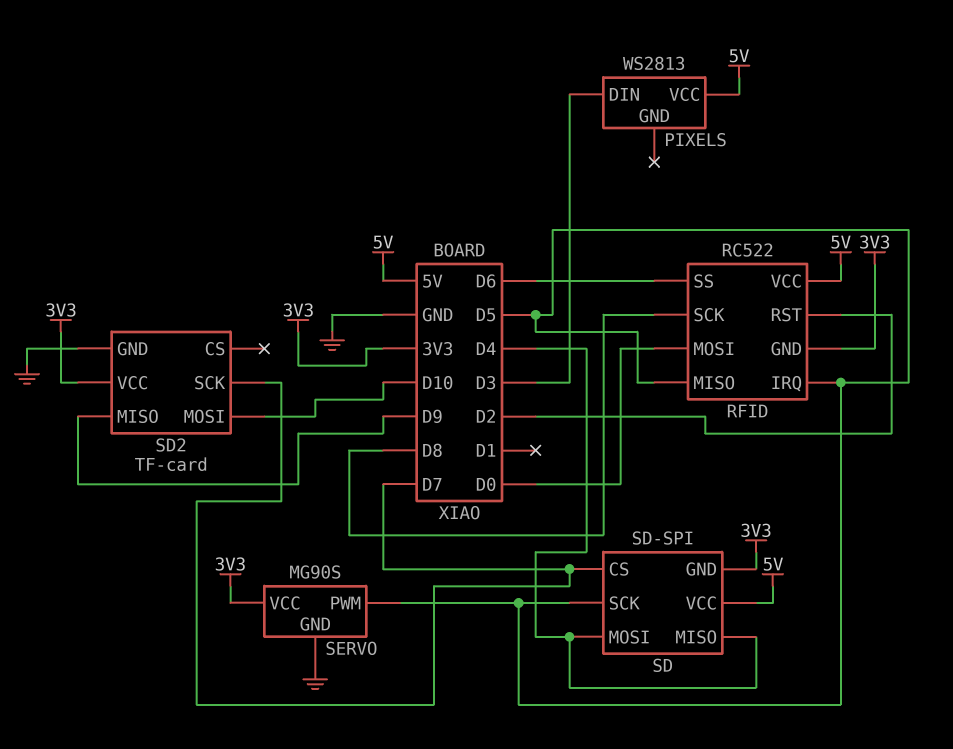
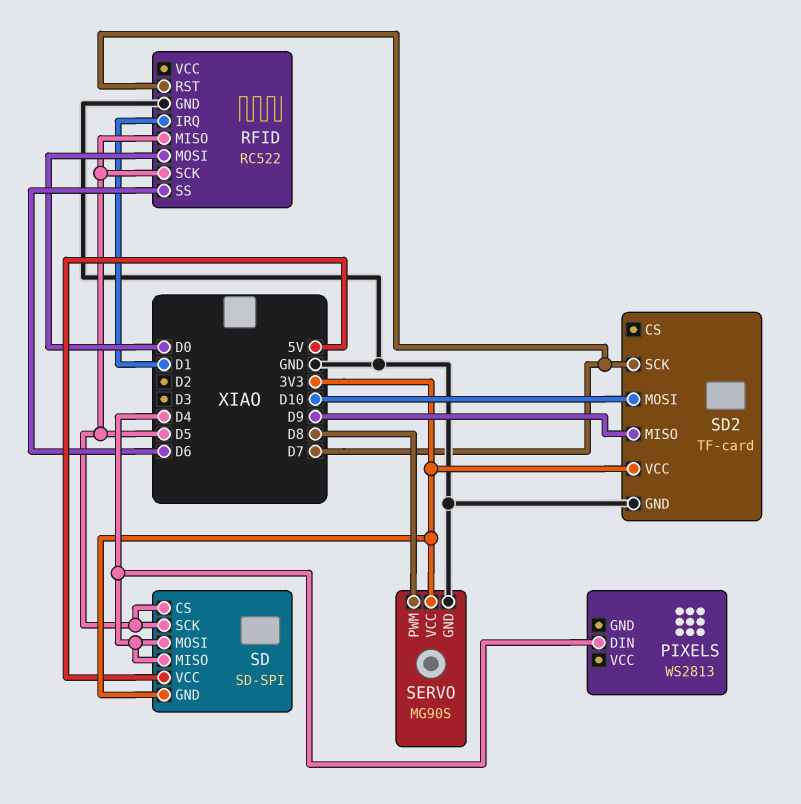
PIXELS pin DIN: D3 -> D4
PIXELS pin VCC: 5V -> none
RFID pin GND: 3V3 -> GND
RFID pin IRQ: D5 -> D1
RFID pin RST: D2 -> D7
RFID pin SCK: D8 -> D5
RFID pin VCC: 5V -> none
SD pin CS: D7 -> D5
SERVO pin PWM: D5 -> D8

